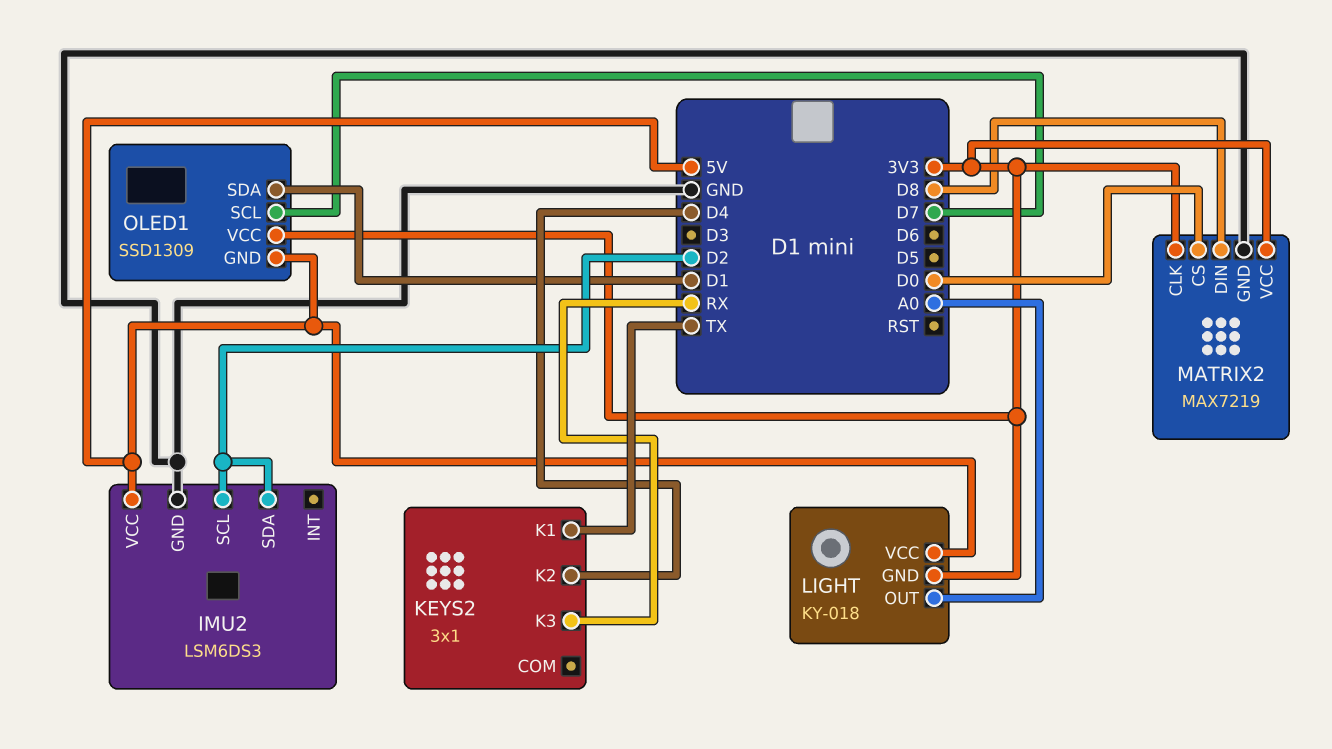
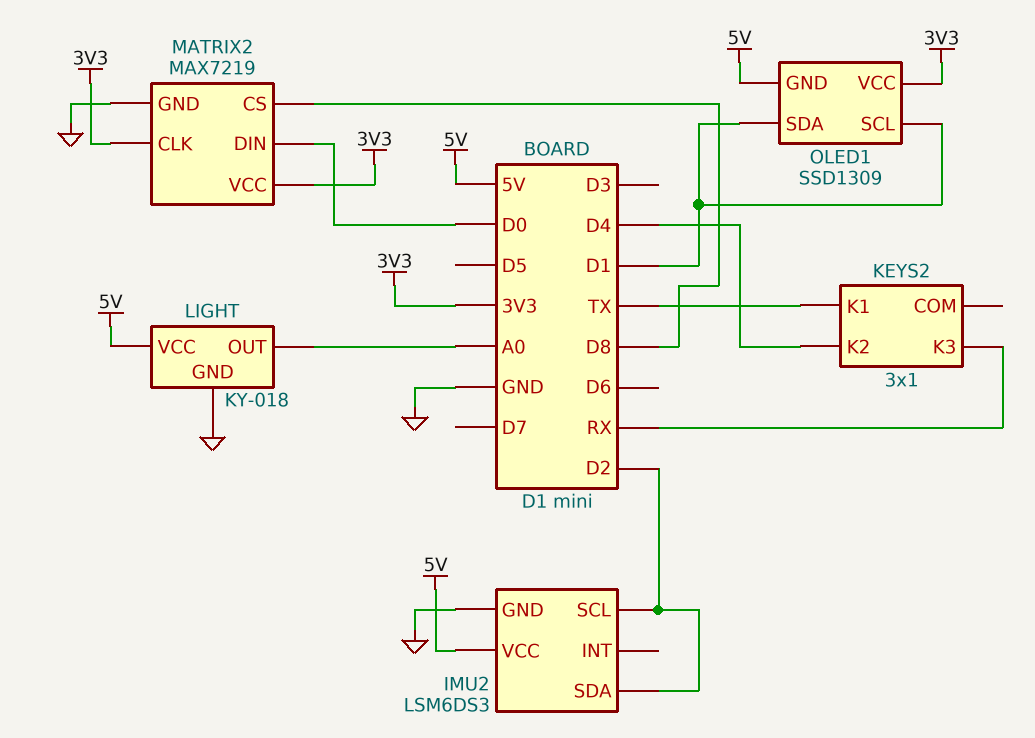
LIGHT pin GND: 3V3 -> GND
MATRIX2 pin CS: D0 -> D8
MATRIX2 pin DIN: D8 -> D0
OLED1 pin SCL: D7 -> D1

